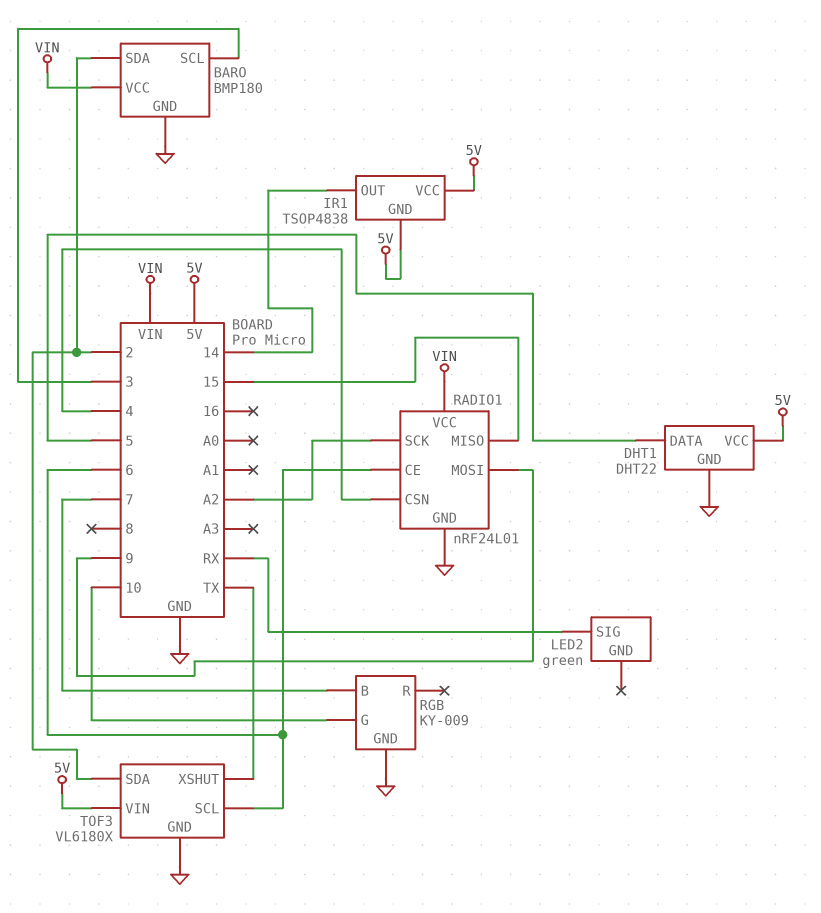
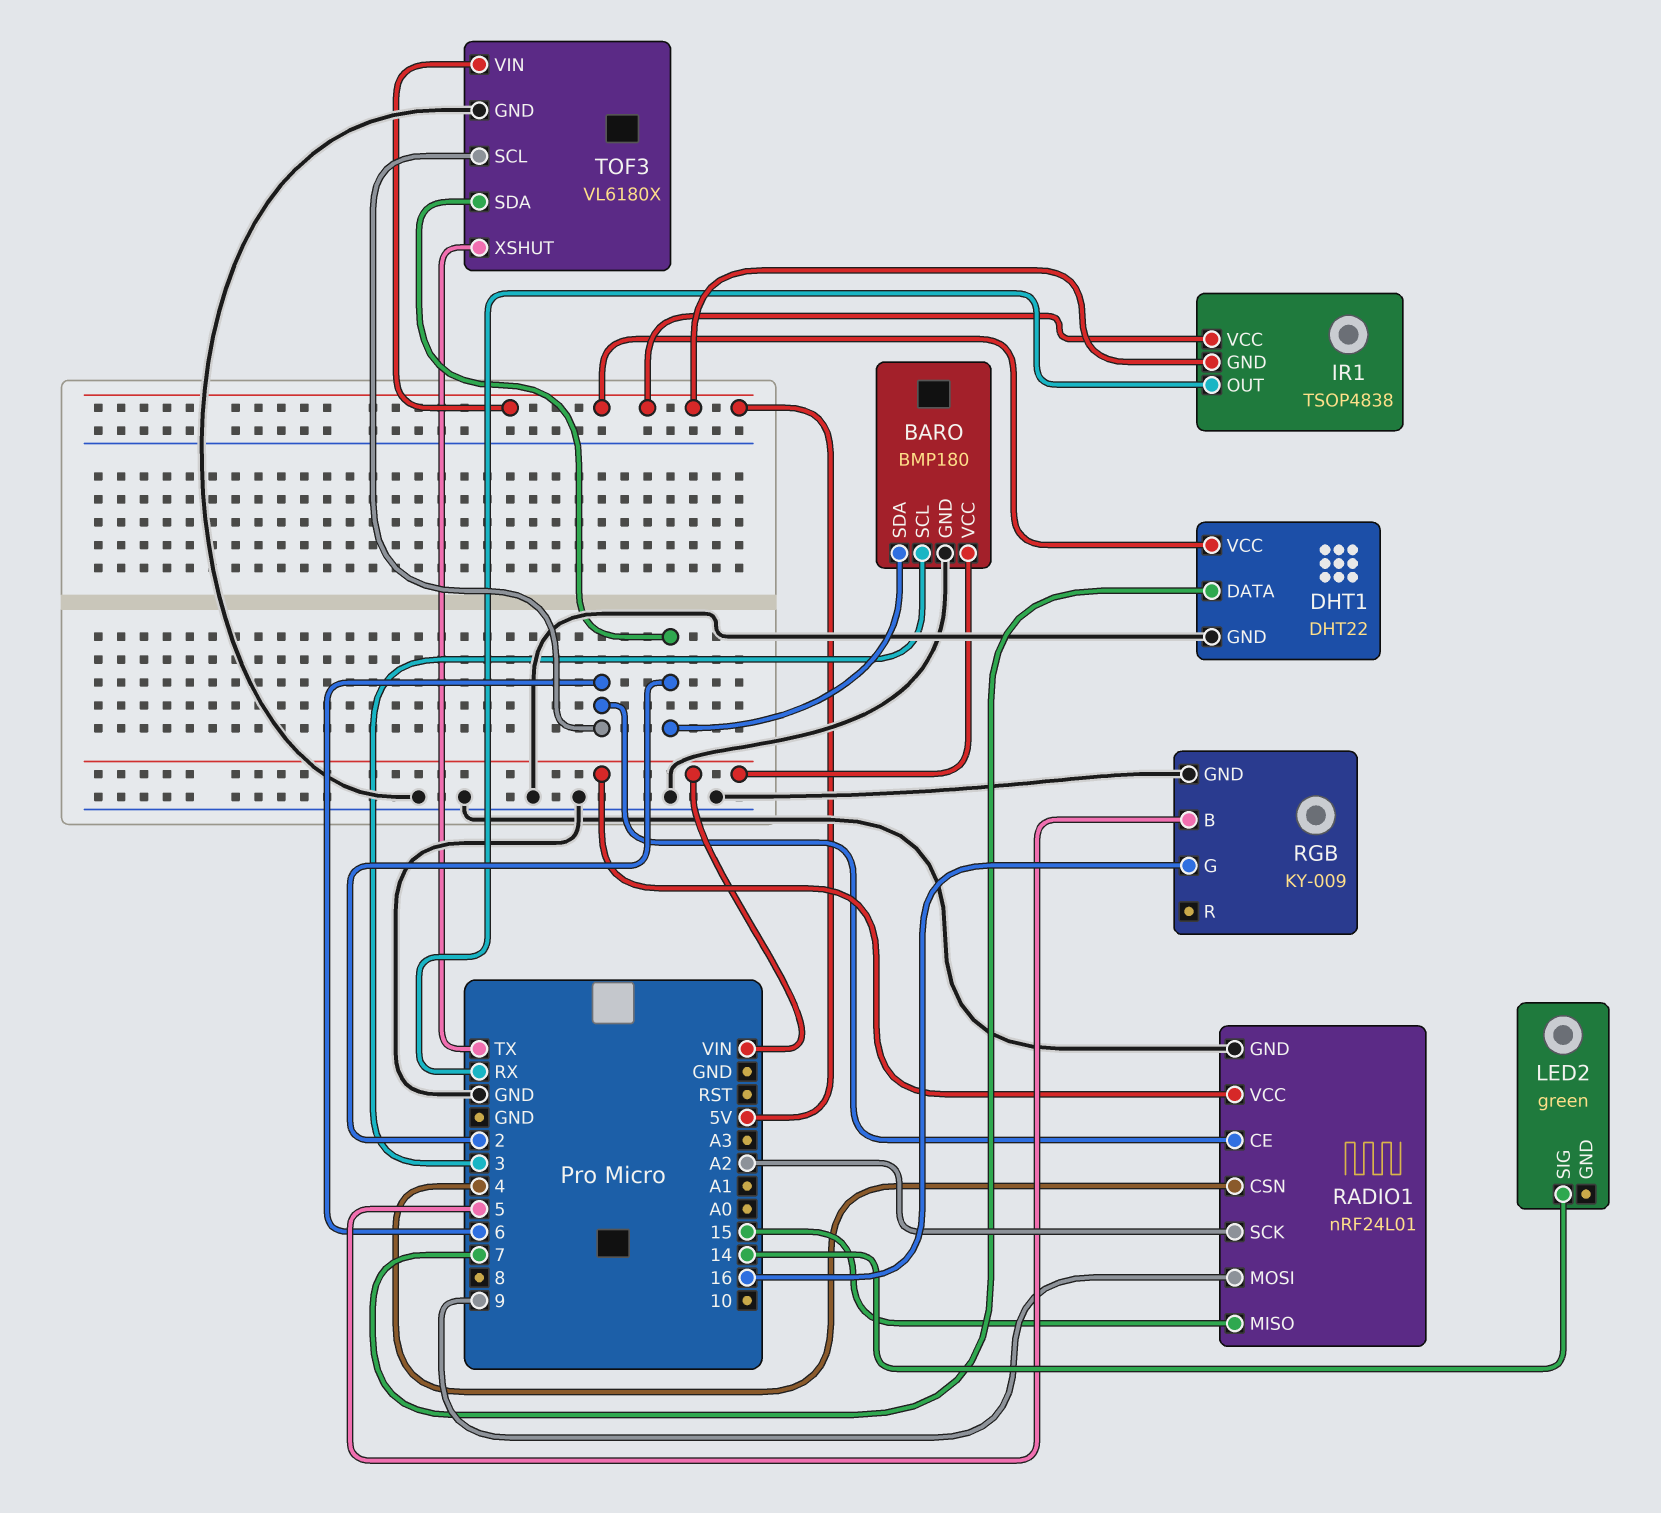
DHT1 pin DATA: 5 -> 7
IR1 pin OUT: 14 -> RX
LED2 pin SIG: RX -> 14
RGB pin B: 7 -> 5
RGB pin G: 10 -> 16

